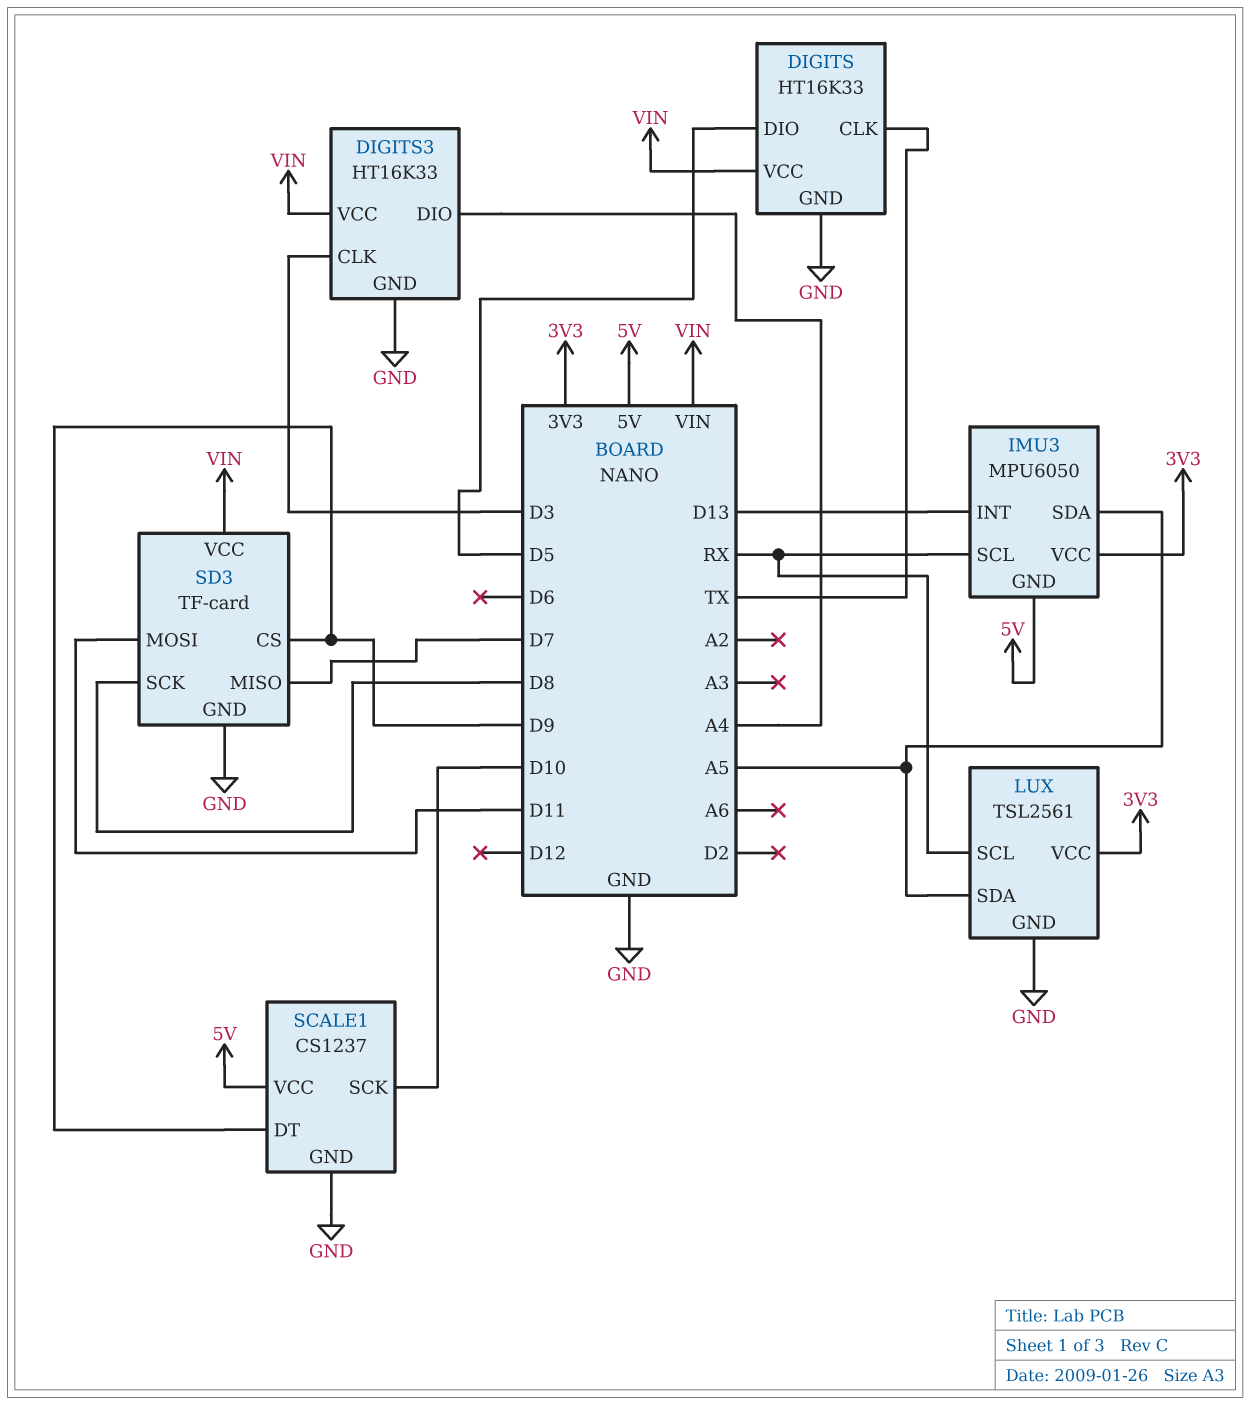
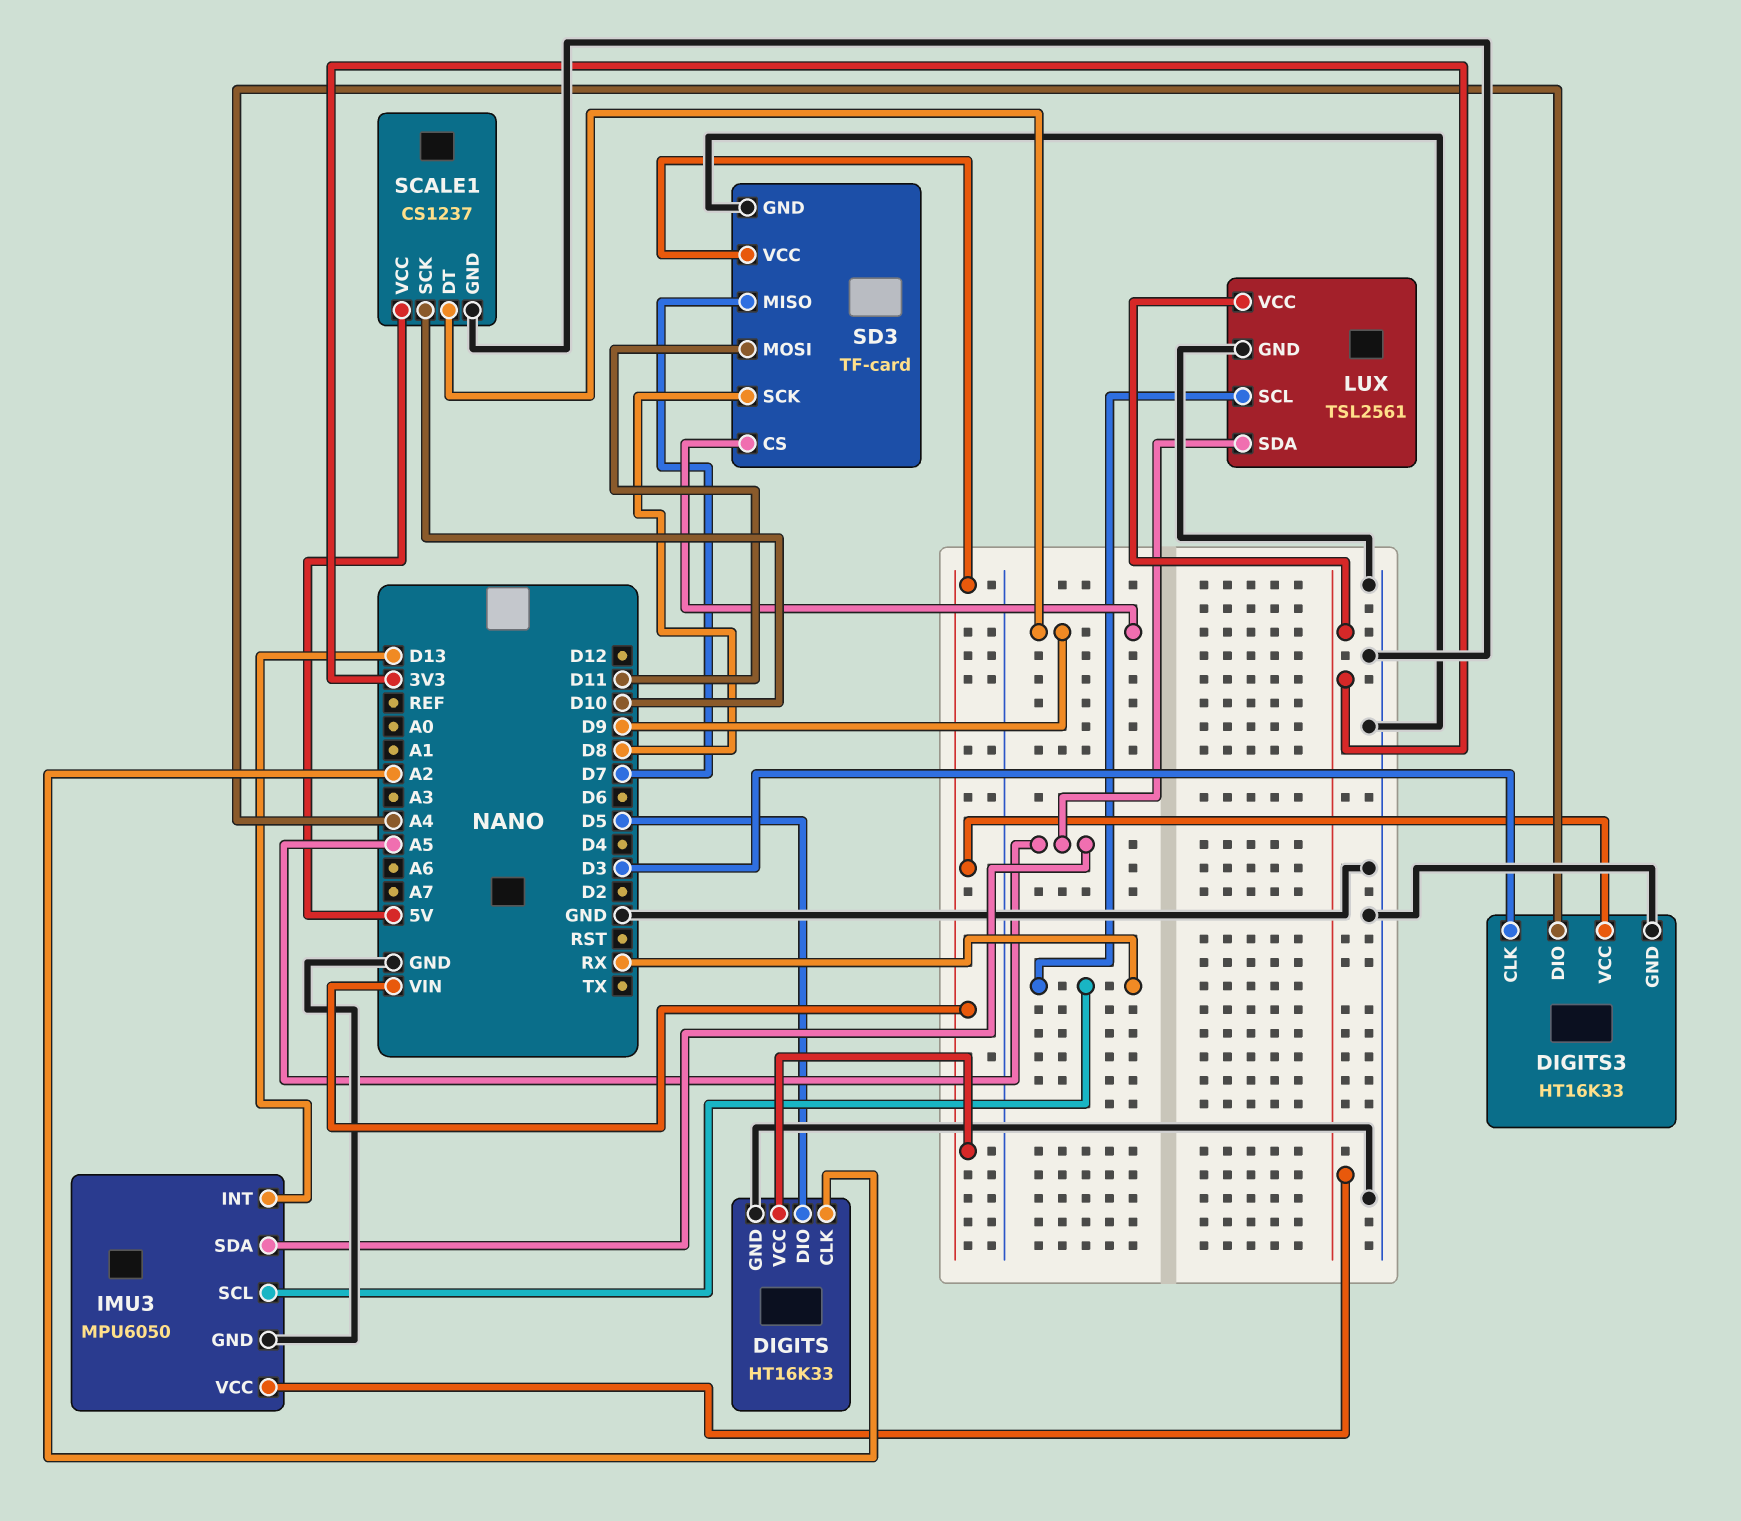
DIGITS pin CLK: TX -> A2
IMU3 pin GND: 5V -> GND

